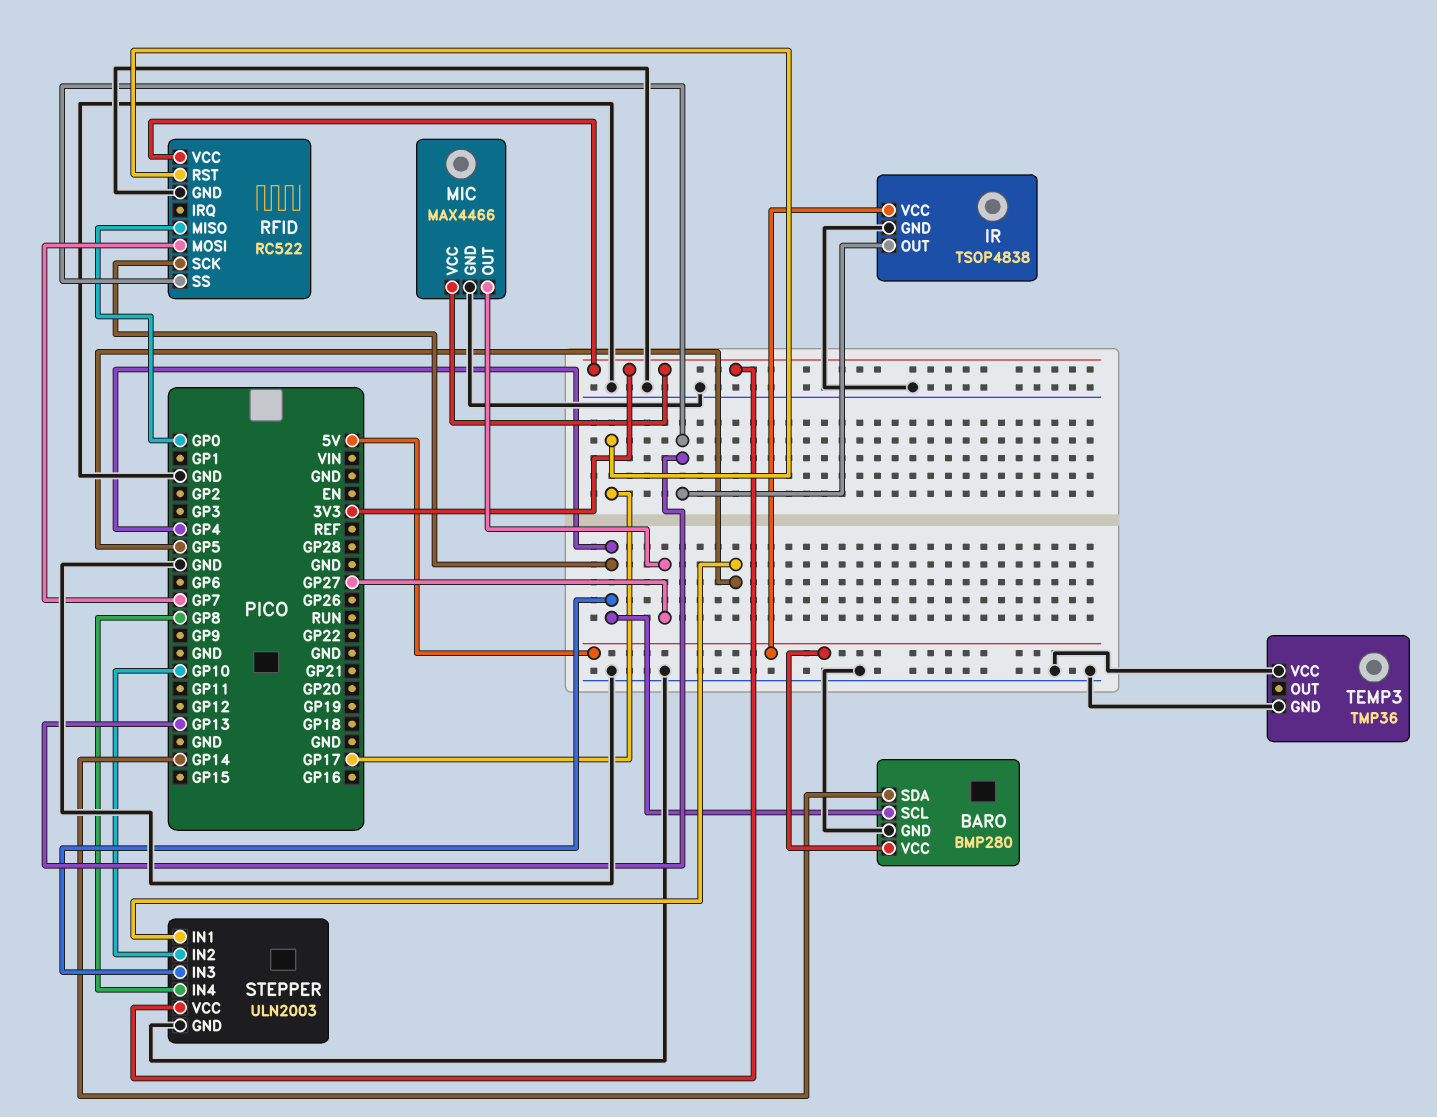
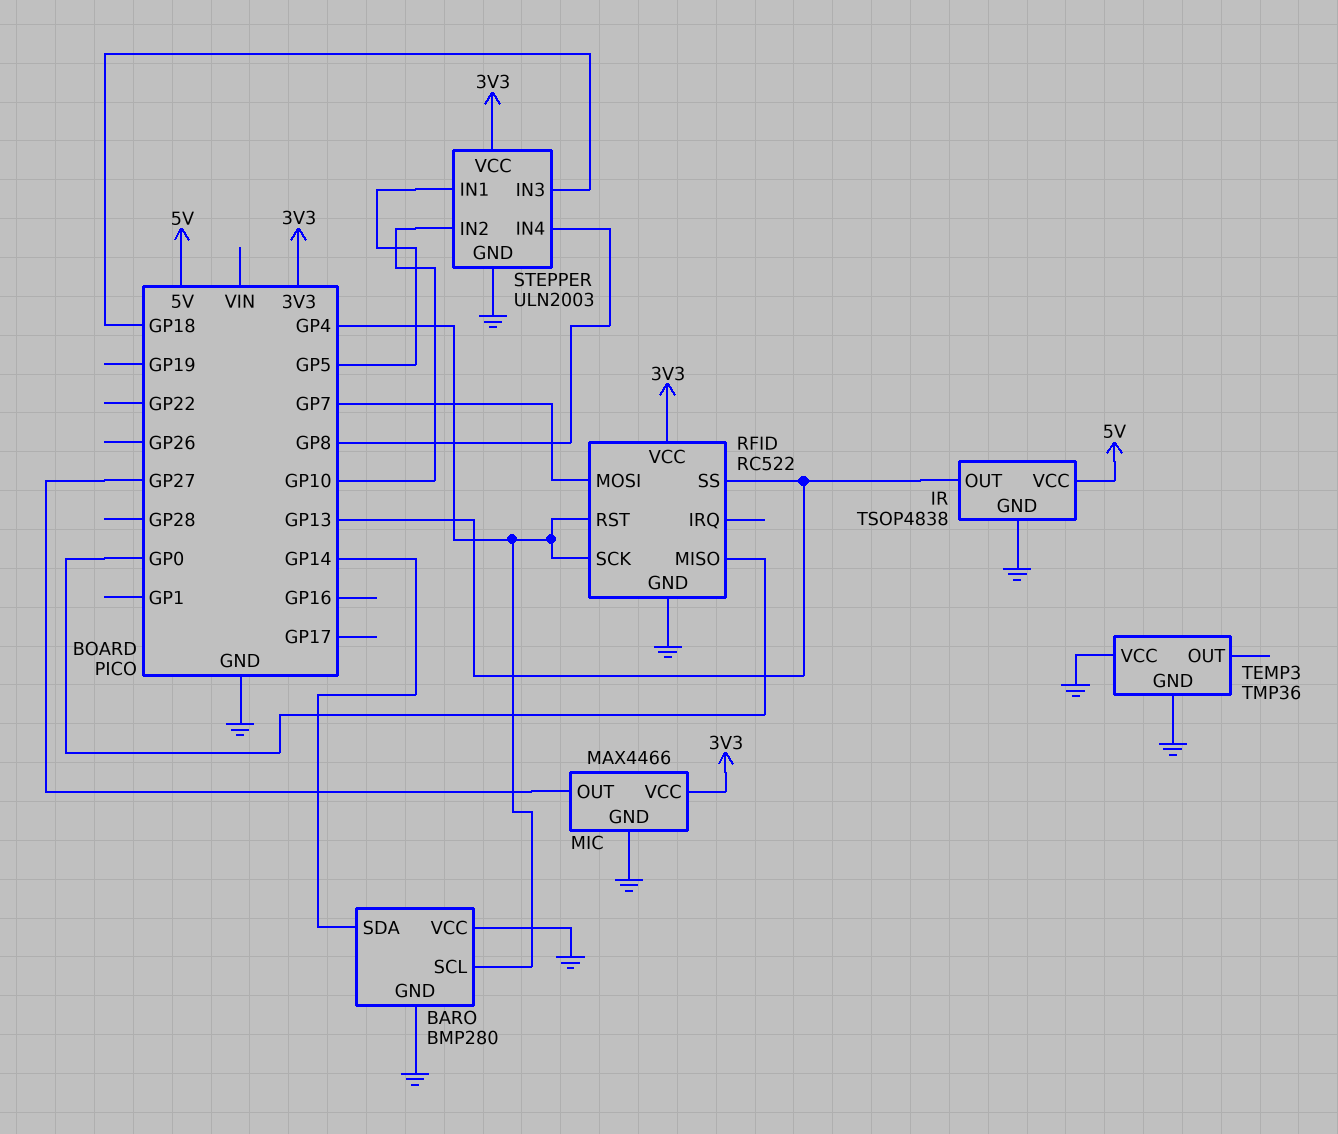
BARO pin VCC: 5V -> GND
RFID pin RST: GP17 -> GP4
STEPPER pin IN3: GP4 -> GP18

